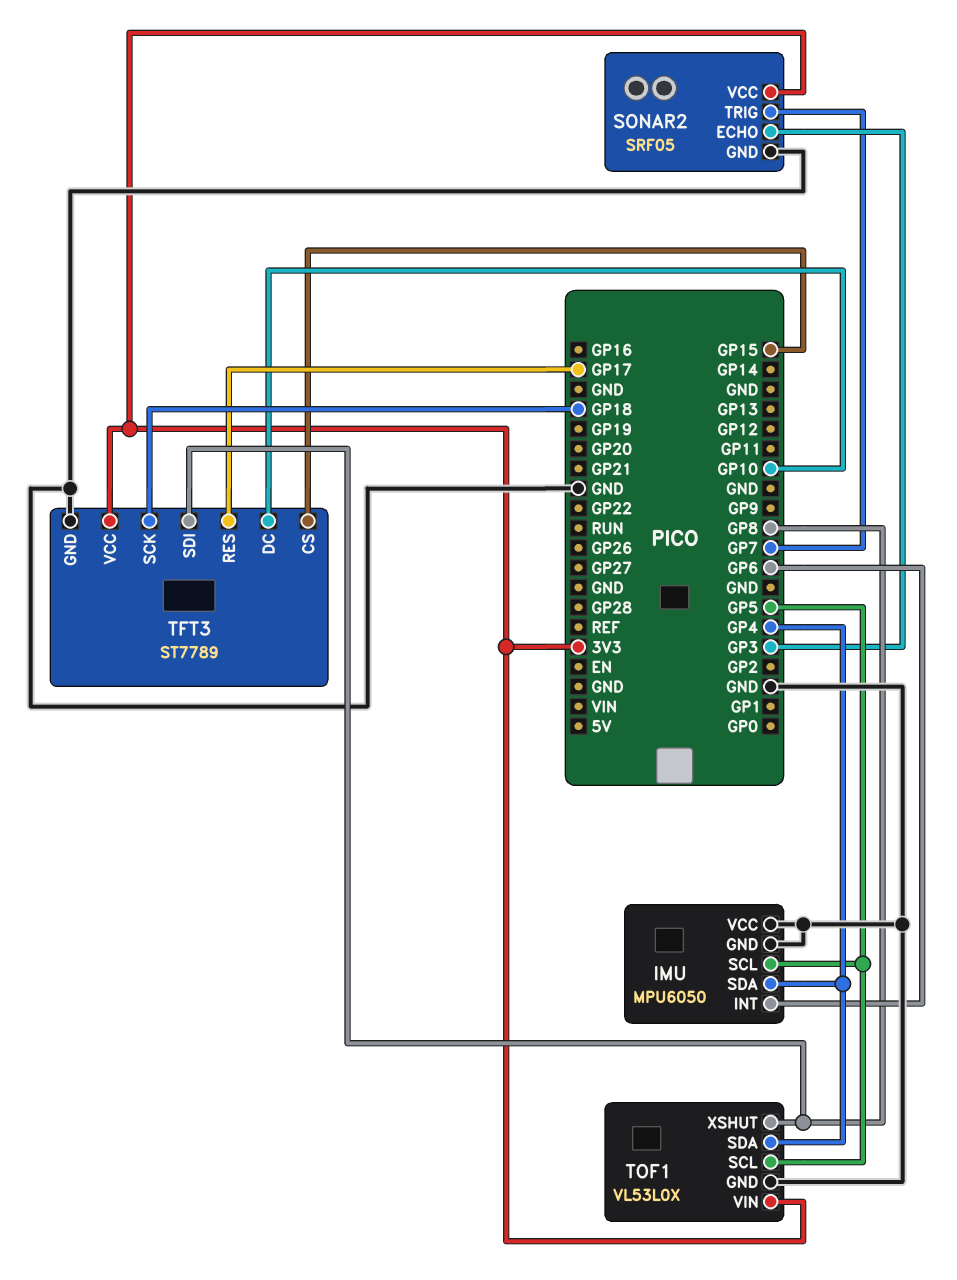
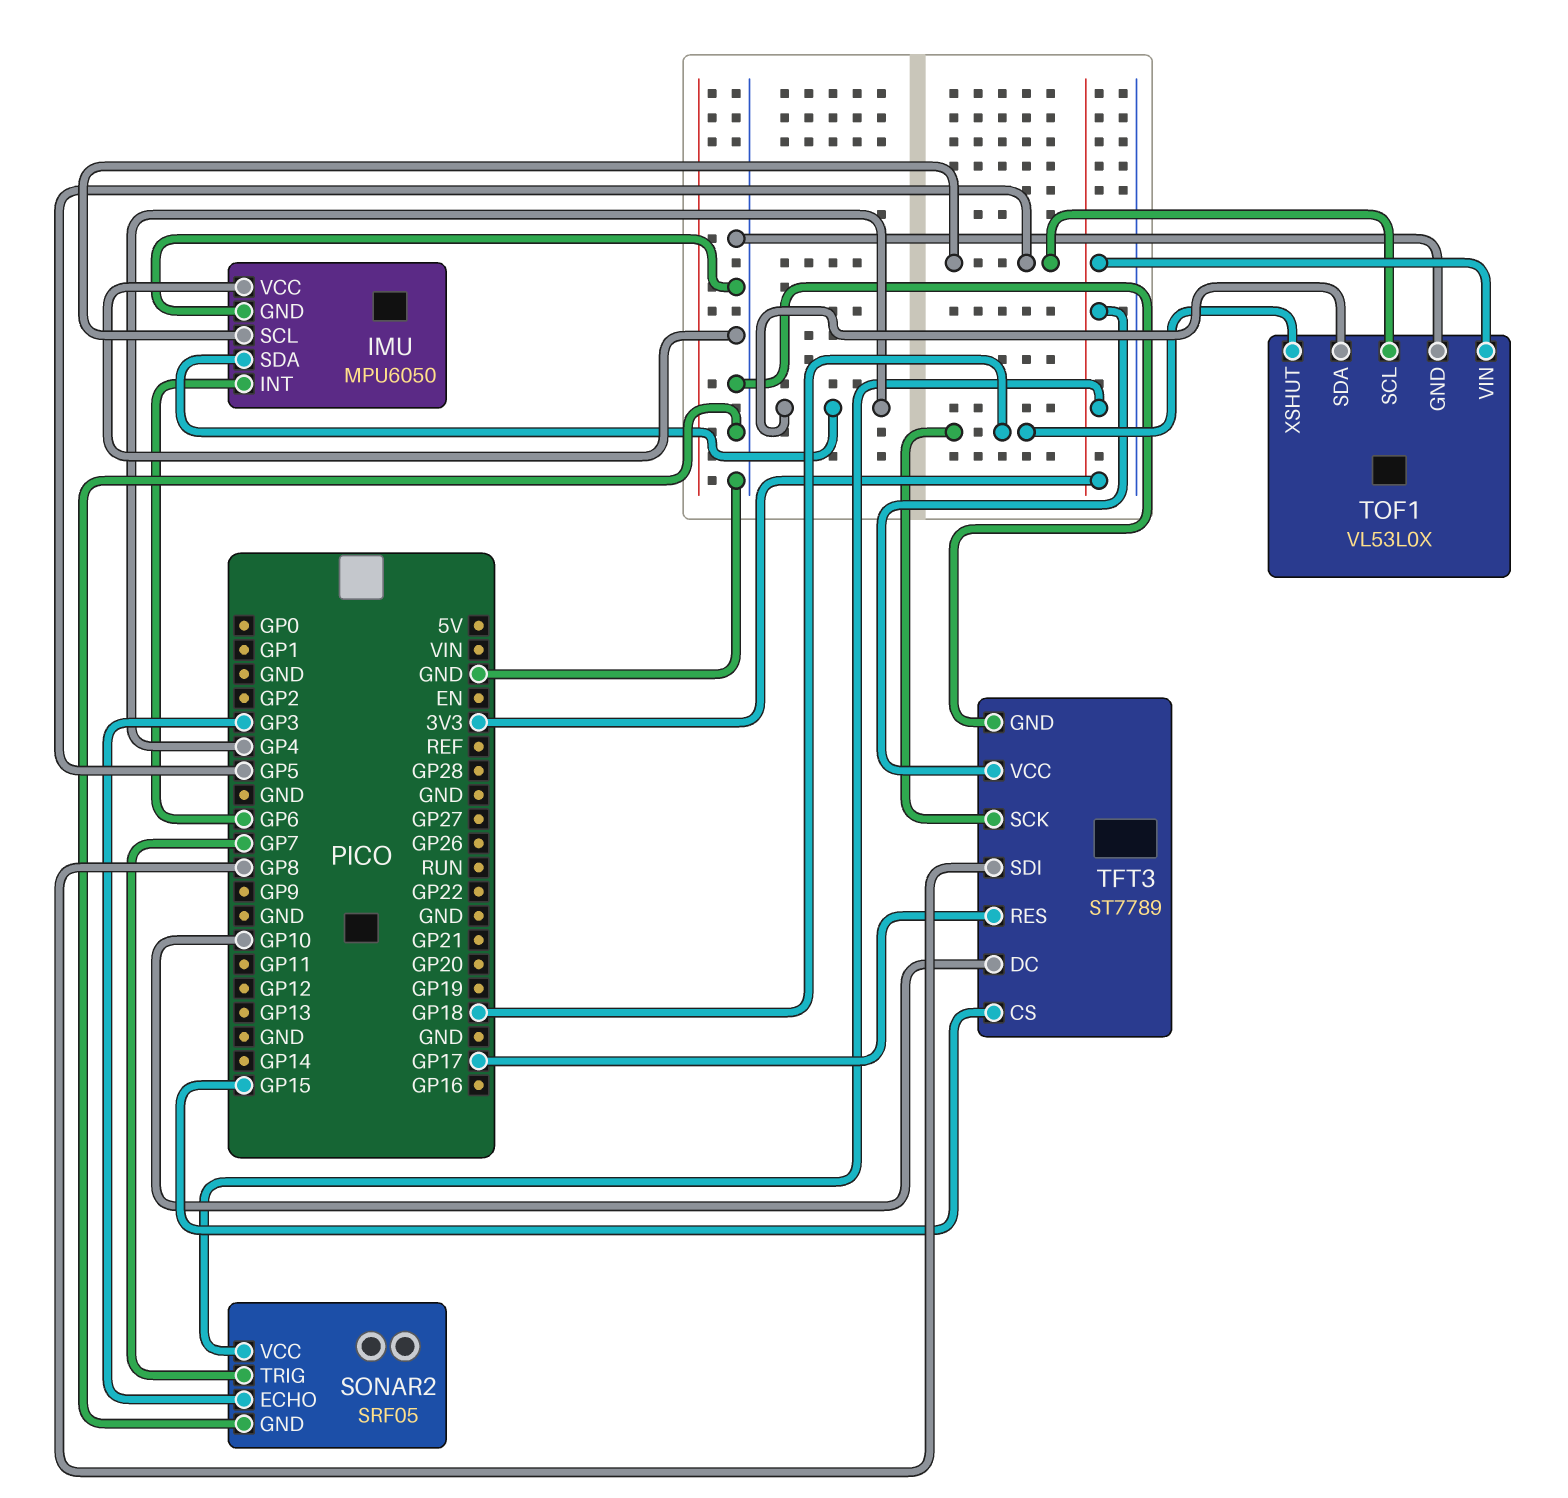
TOF1 pin XSHUT: GP8 -> GP18

